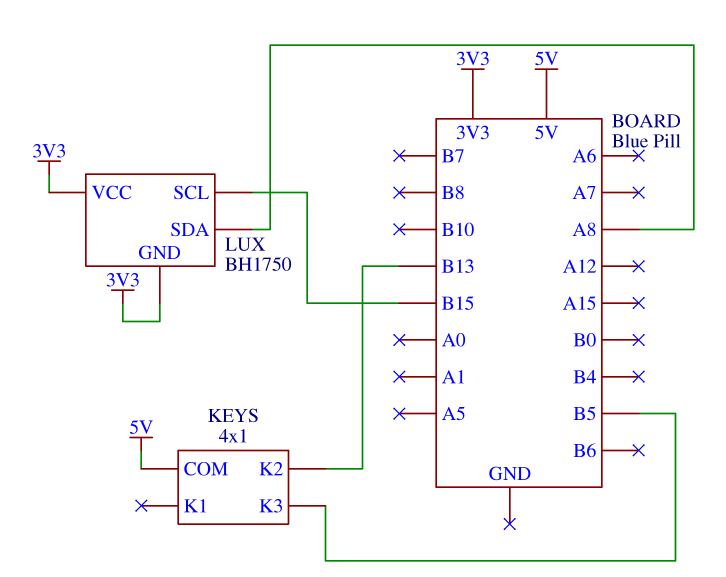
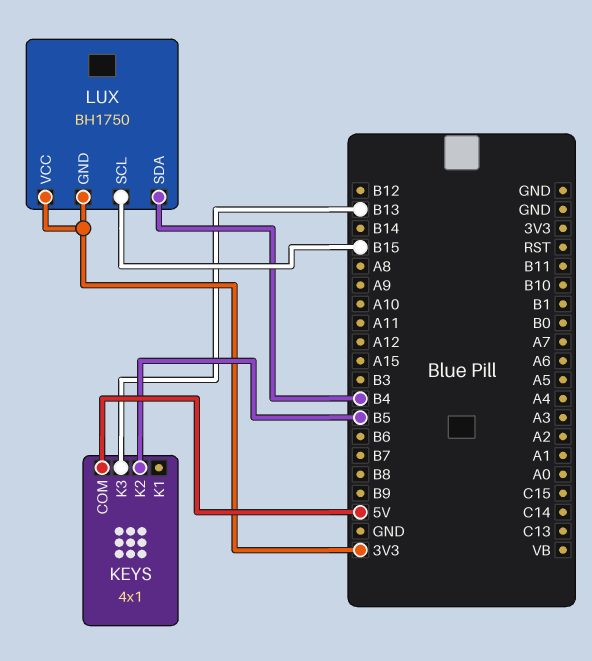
KEYS pin K2: B13 -> B5
KEYS pin K3: B5 -> B13
LUX pin SDA: A8 -> B4

